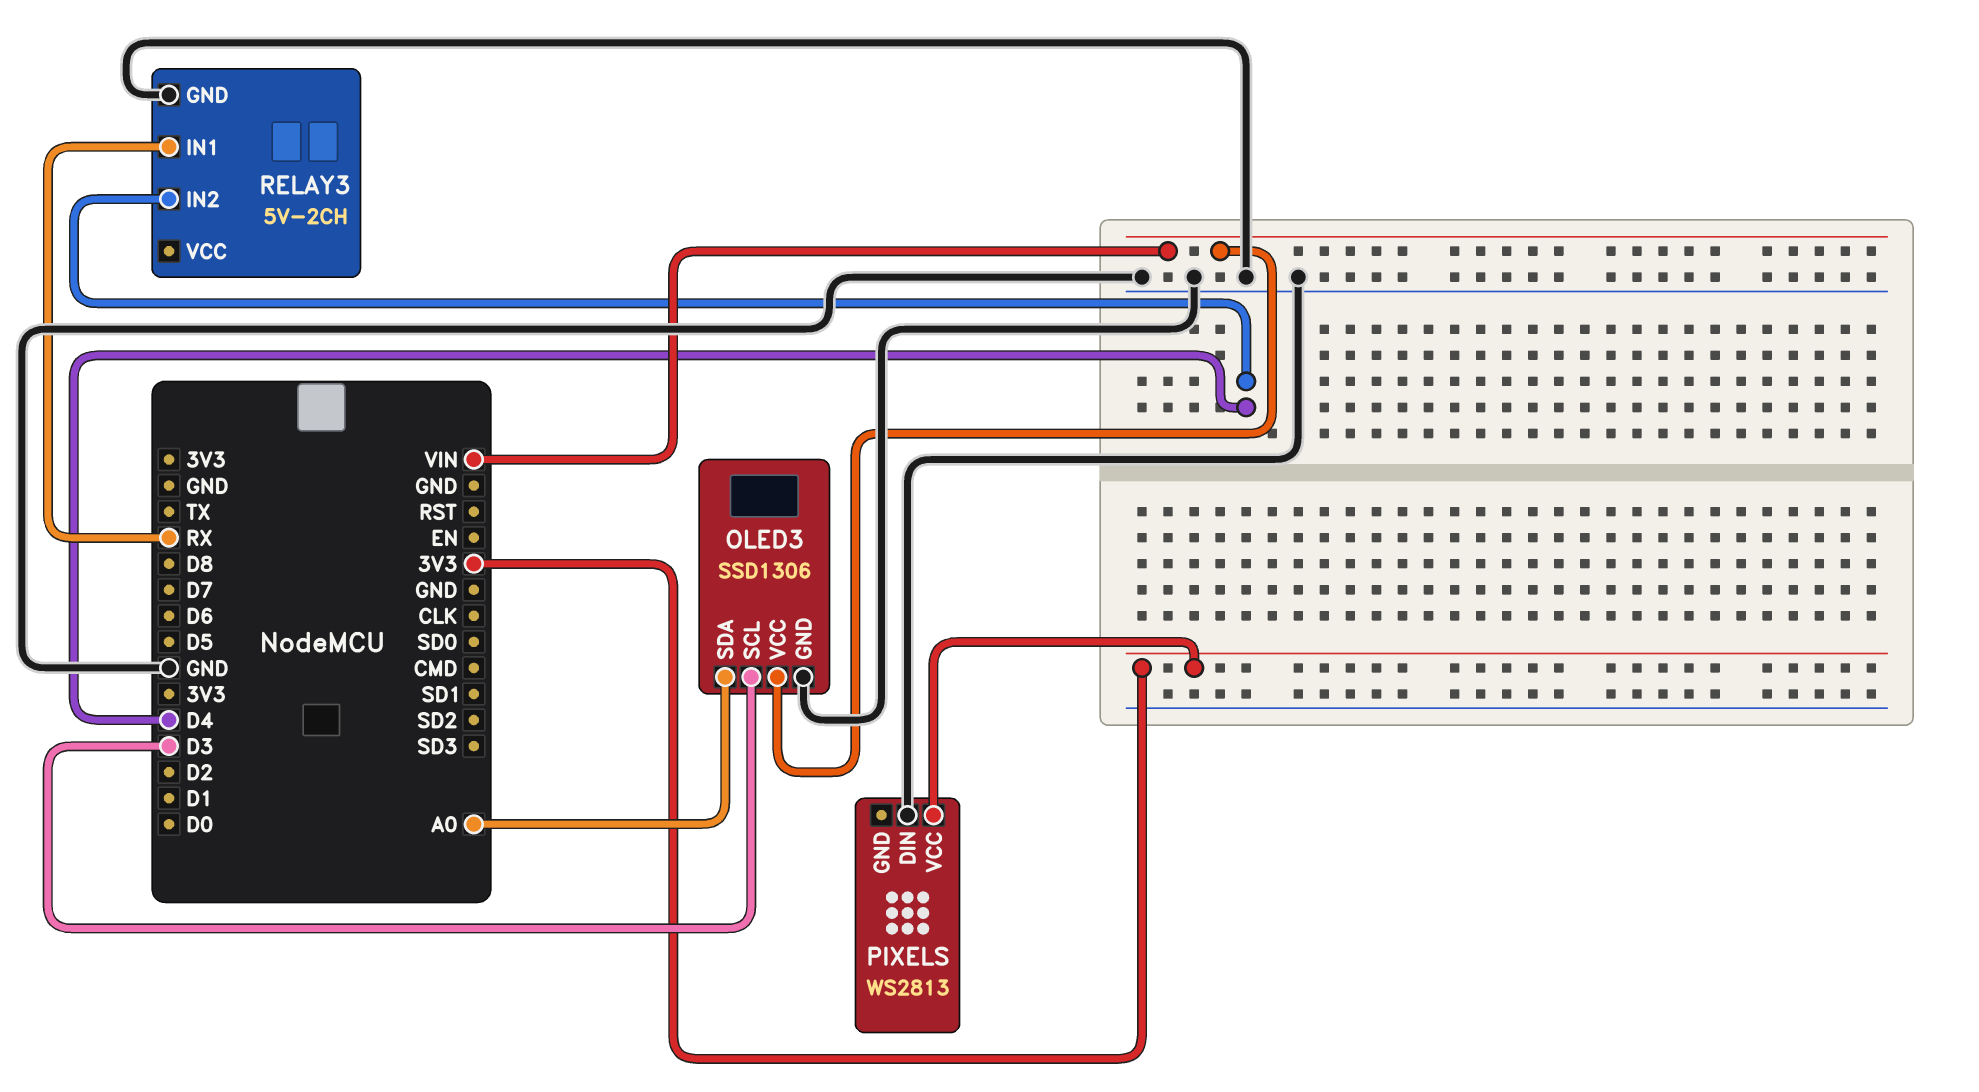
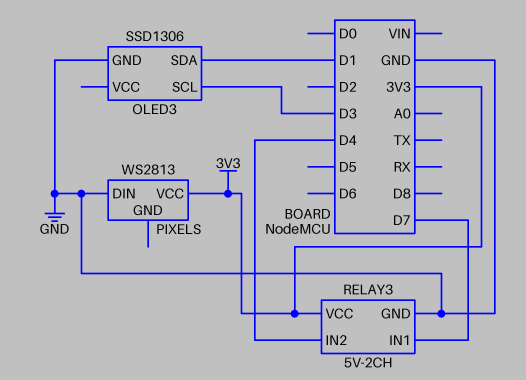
OLED3 pin SDA: A0 -> D1
OLED3 pin VCC: VIN -> none
RELAY3 pin IN1: RX -> D7
RELAY3 pin VCC: none -> 3V3

